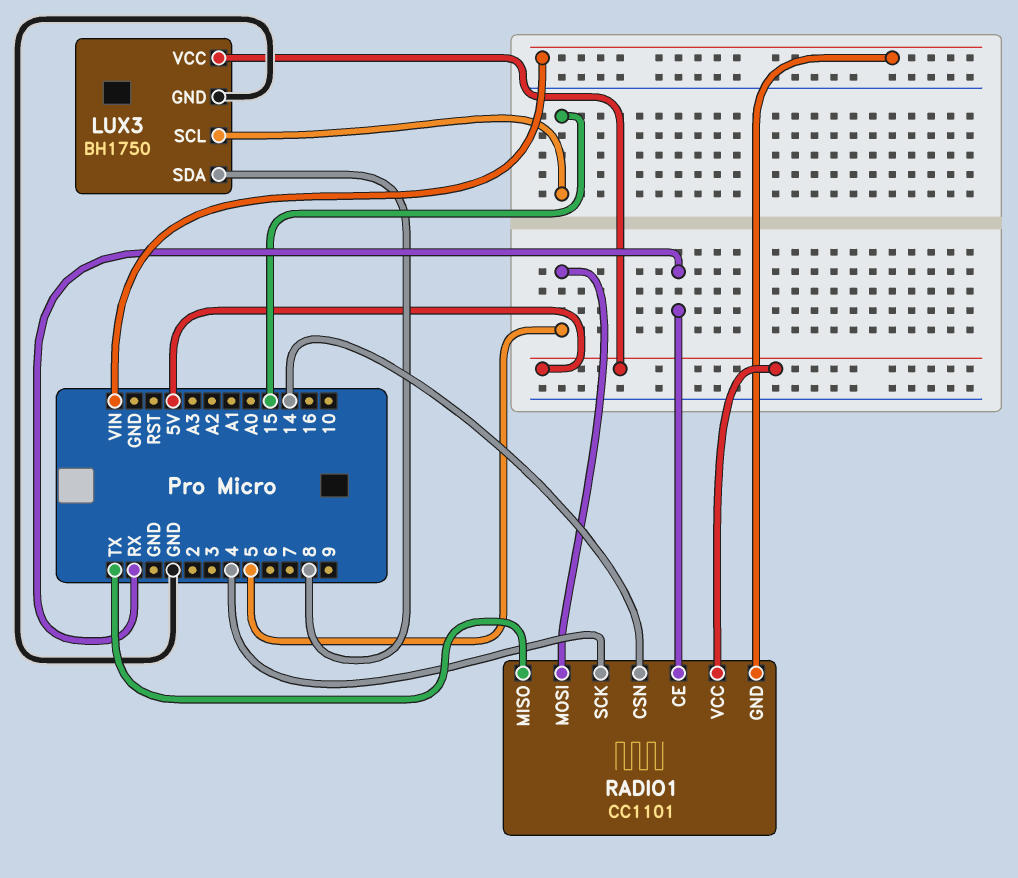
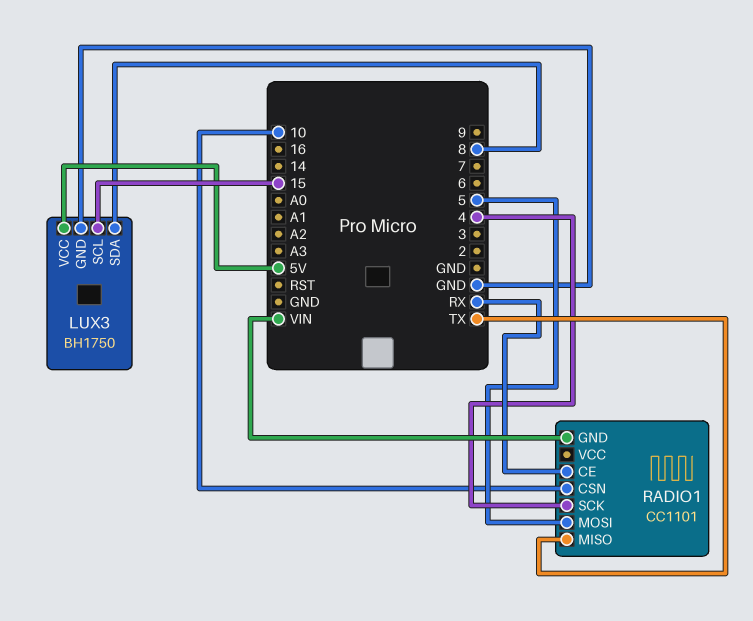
RADIO1 pin CSN: 14 -> 10
RADIO1 pin VCC: 5V -> none

